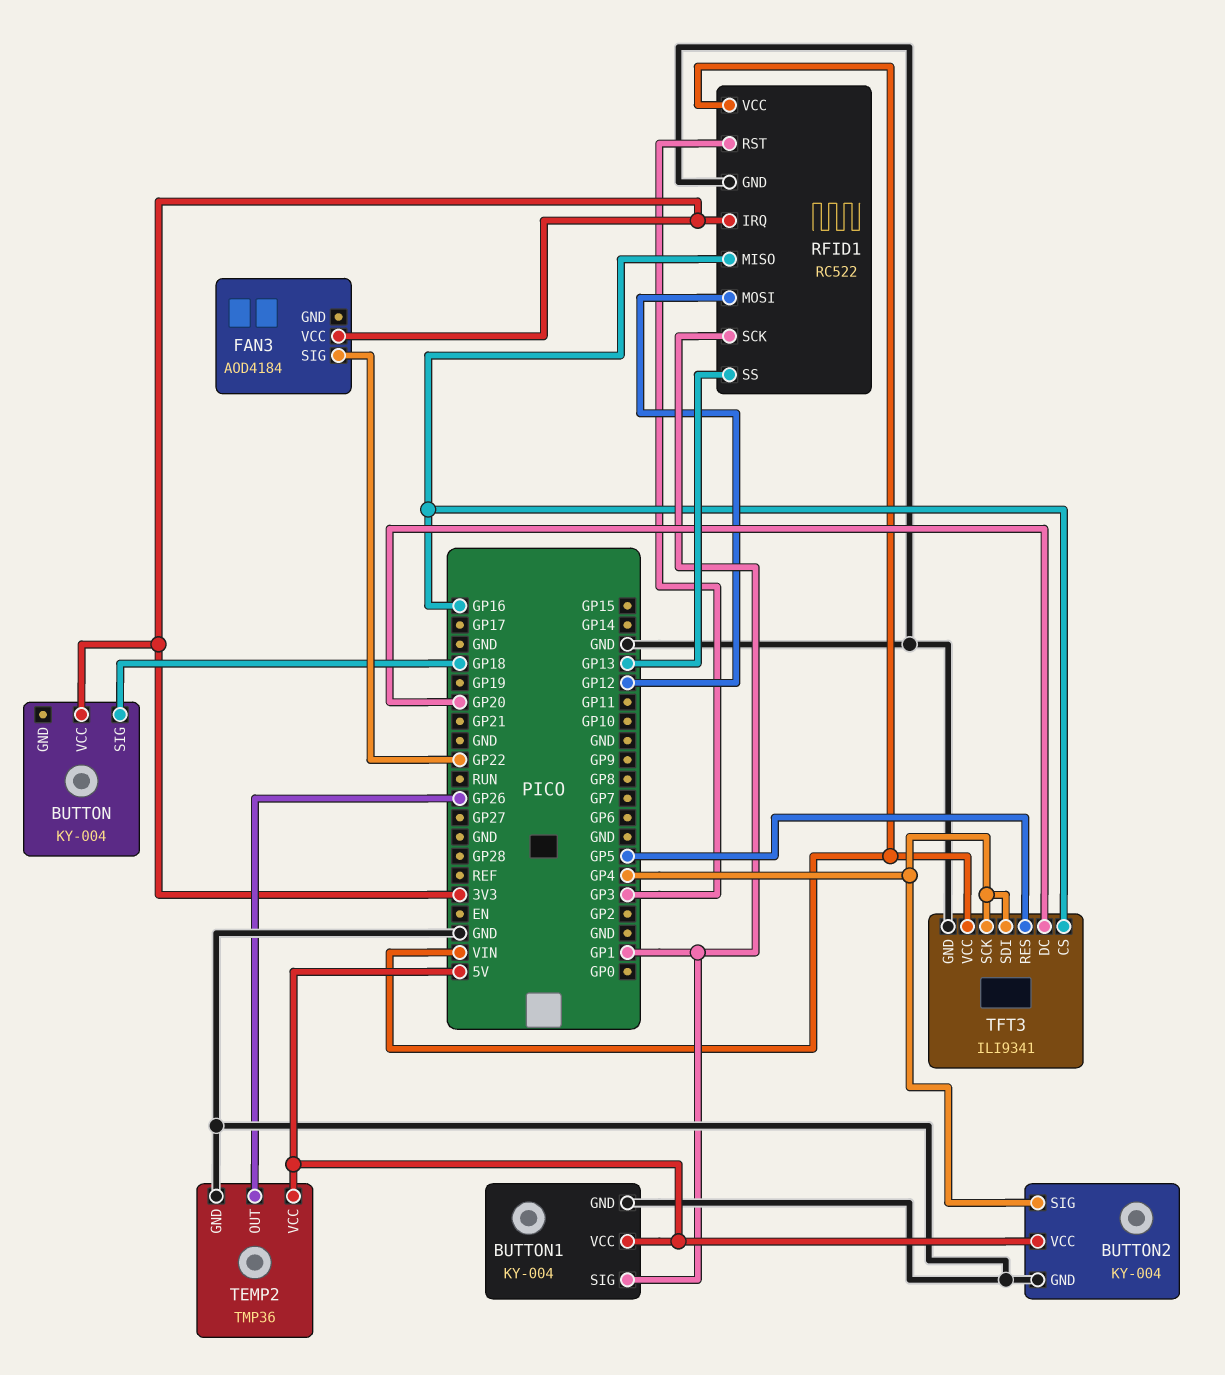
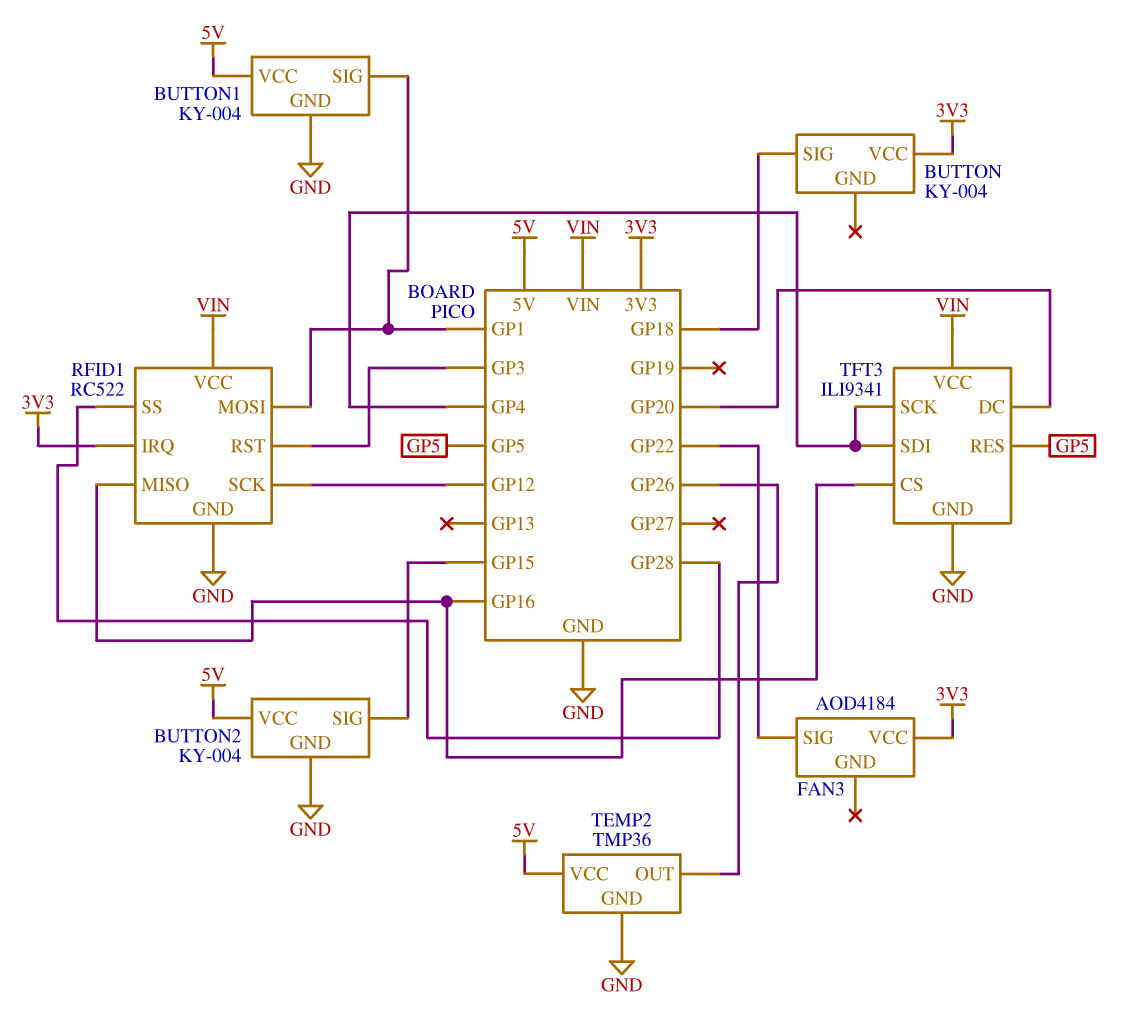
BUTTON2 pin SIG: GP4 -> GP15
RFID1 pin MOSI: GP12 -> GP1
RFID1 pin SCK: GP1 -> GP12
RFID1 pin SS: GP13 -> GP28

